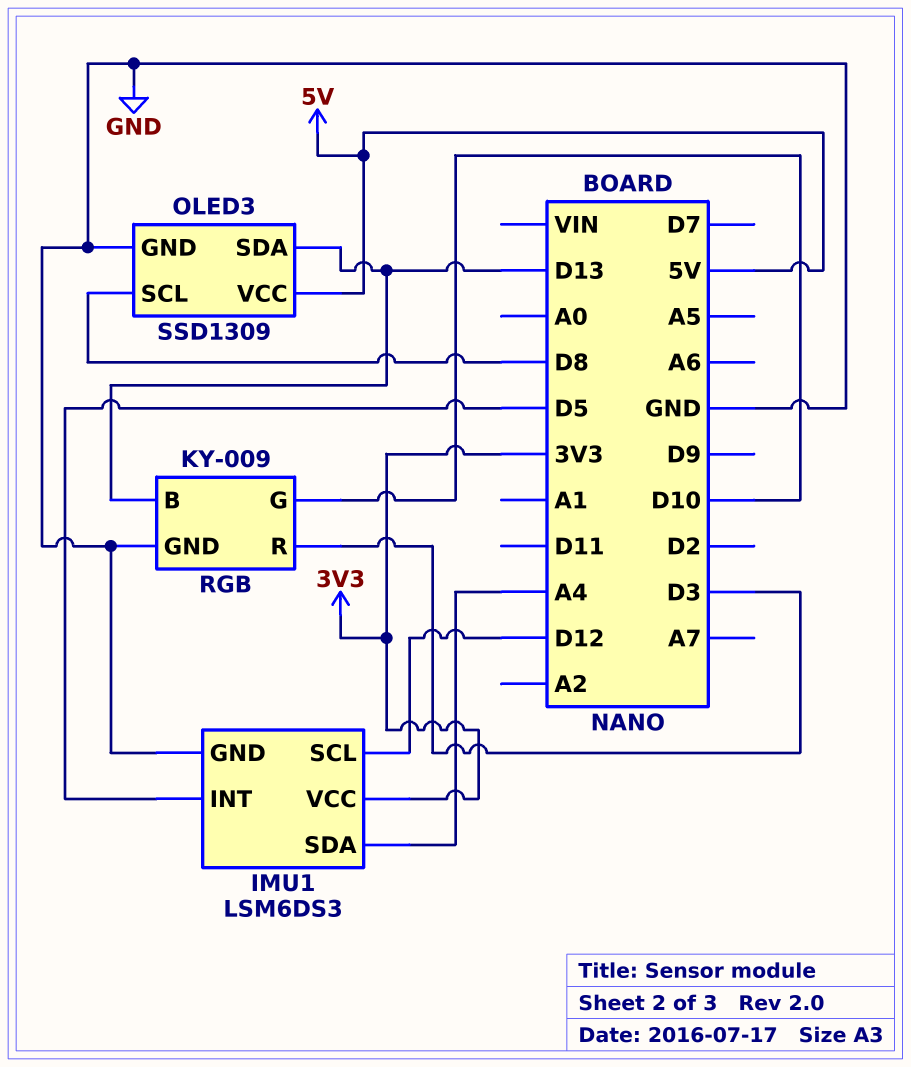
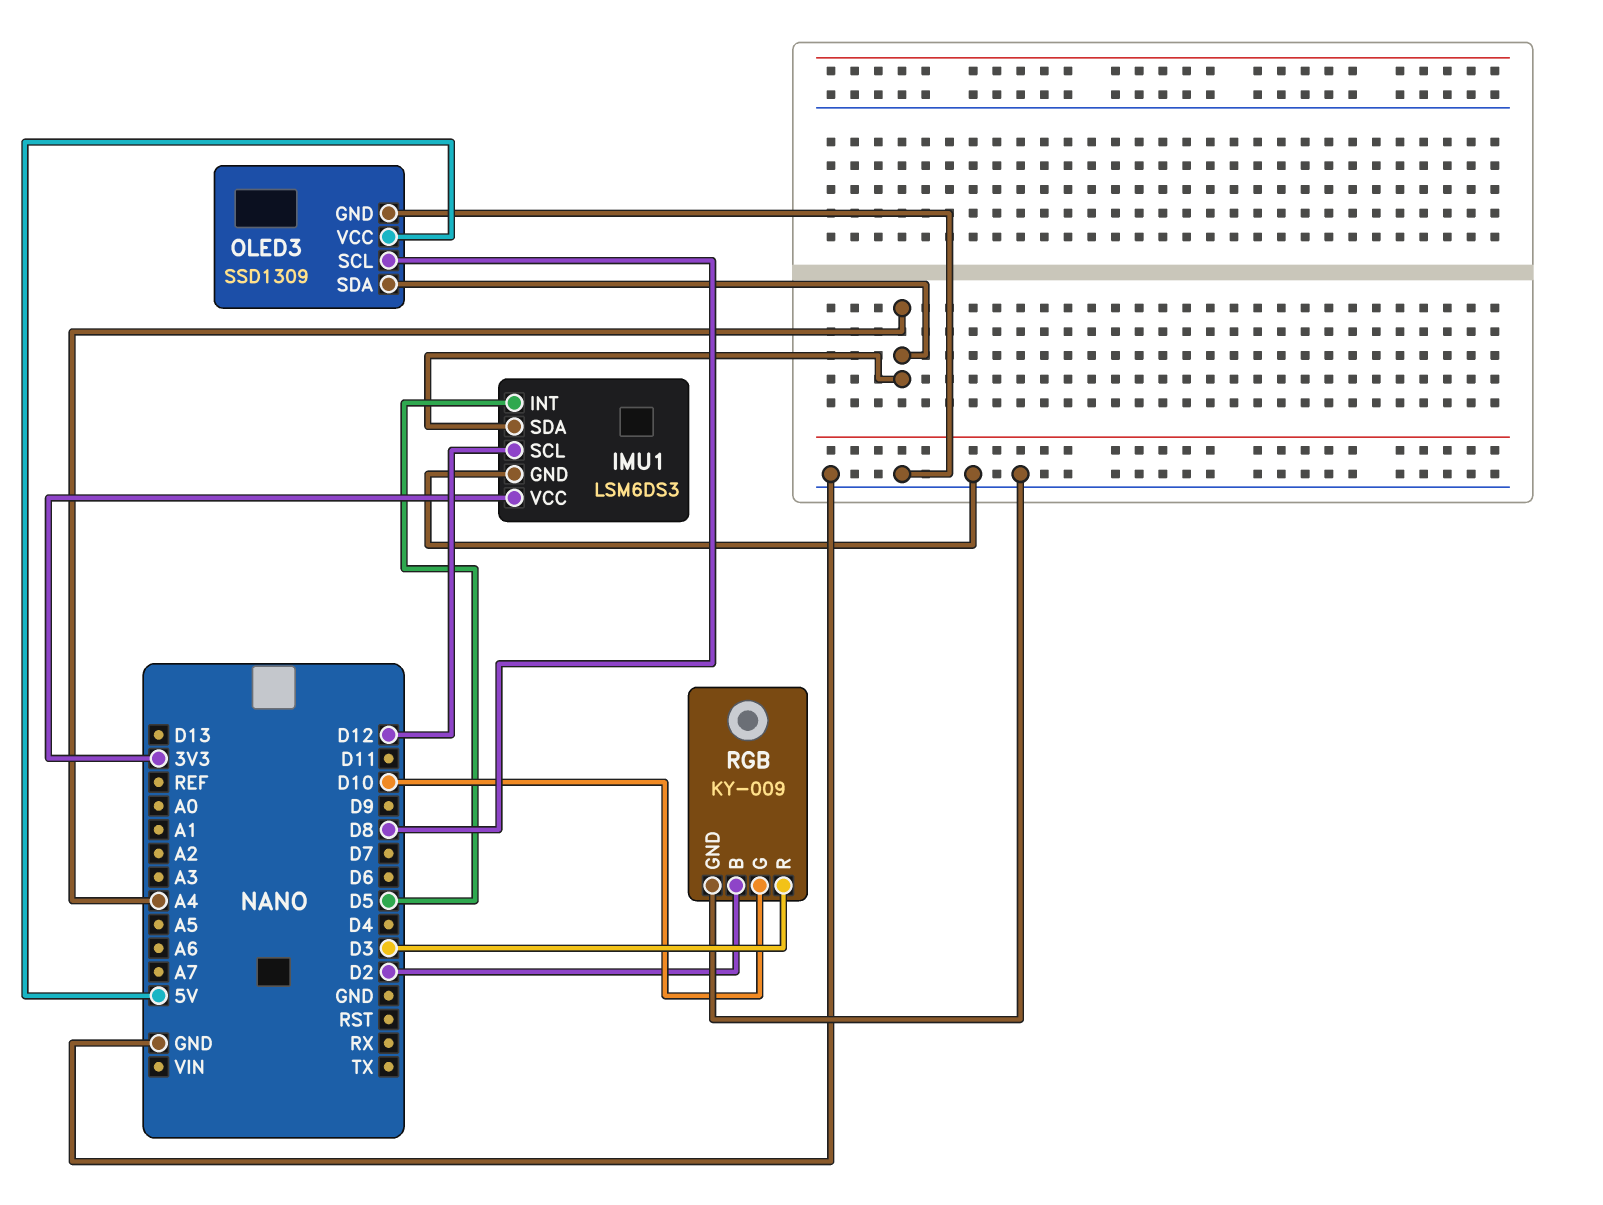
OLED3 pin SDA: D13 -> A4
RGB pin B: D13 -> D2

